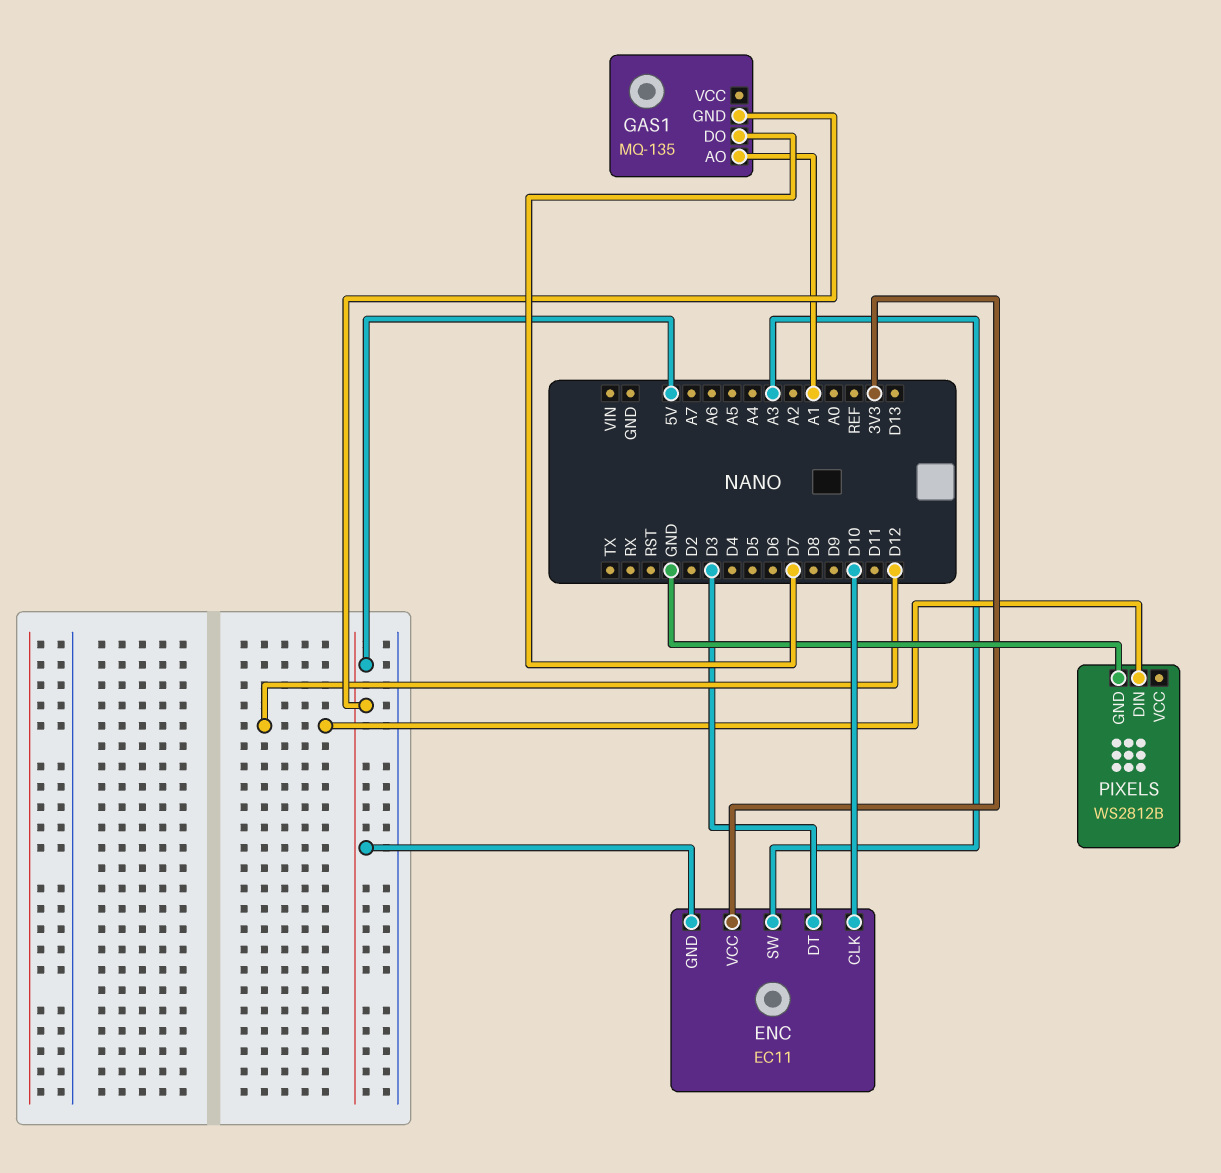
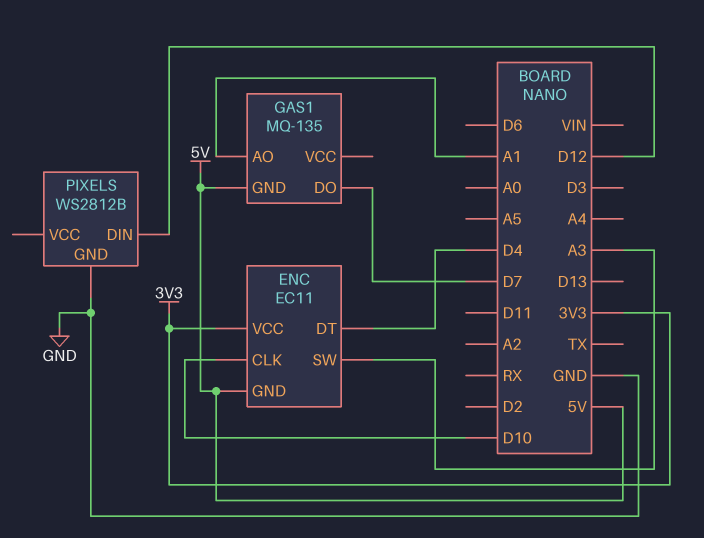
ENC pin DT: D3 -> D4

